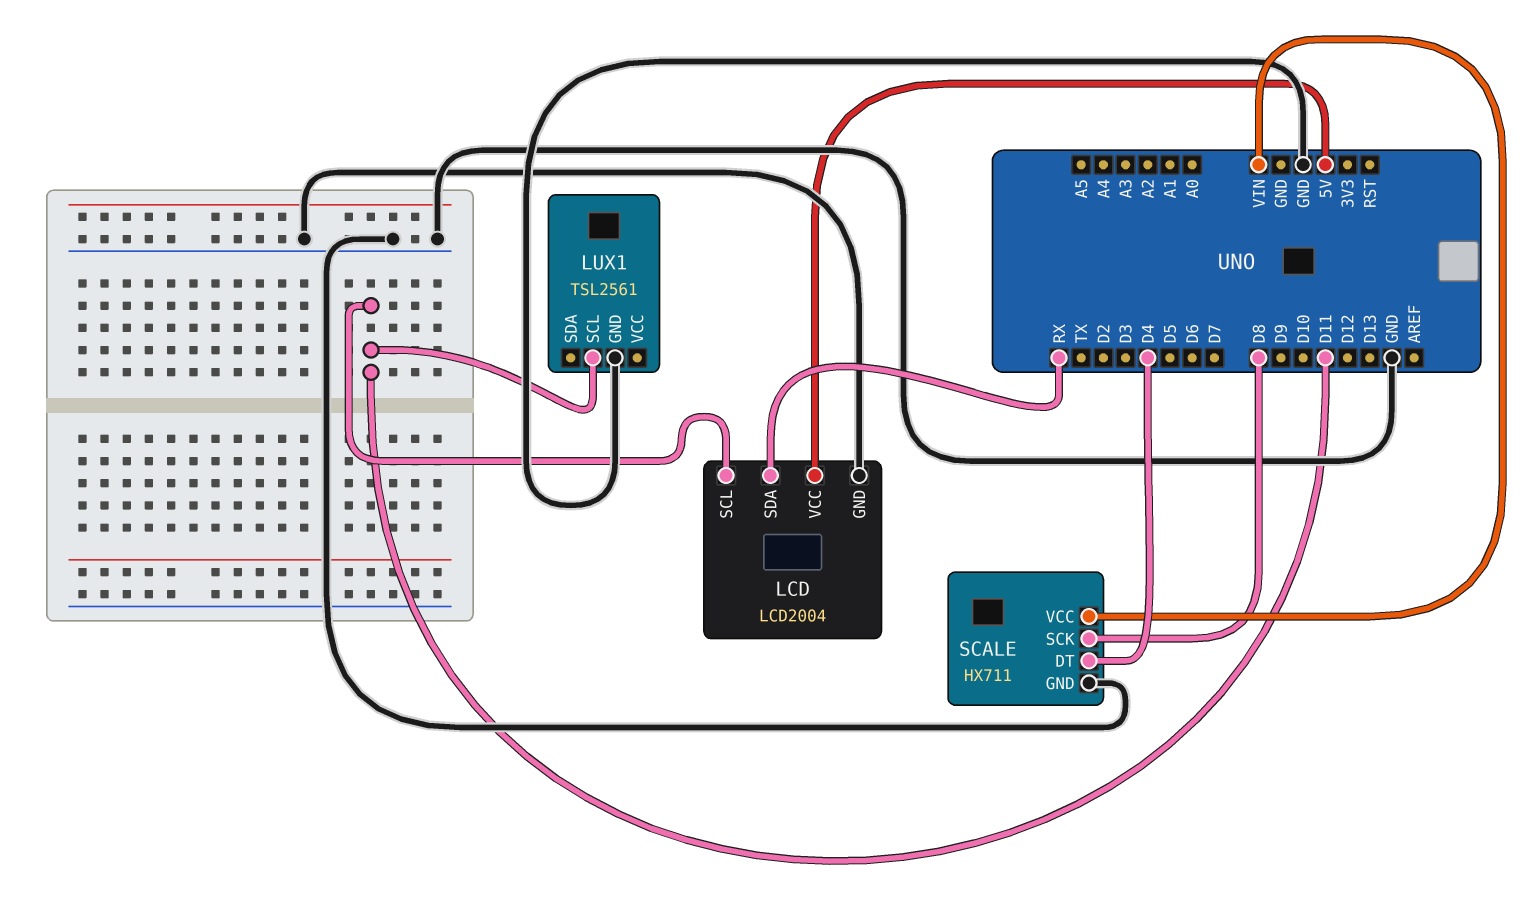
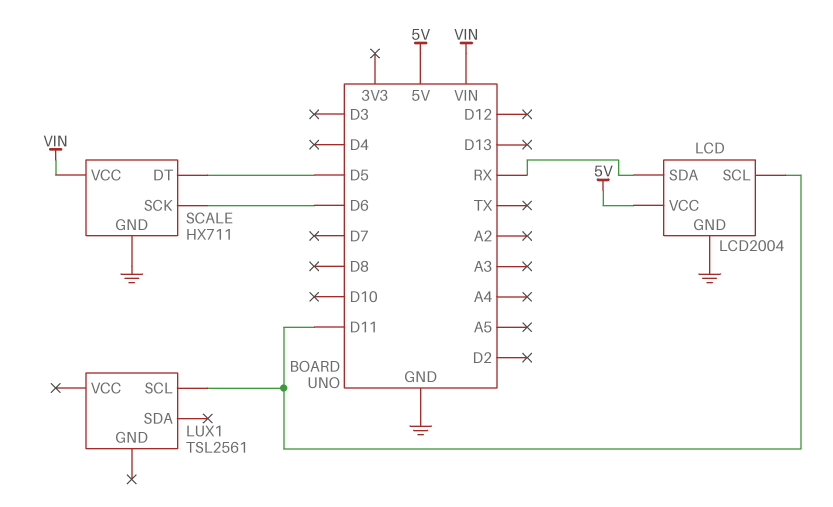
LUX1 pin GND: GND -> none
SCALE pin DT: D4 -> D5
SCALE pin SCK: D8 -> D6

